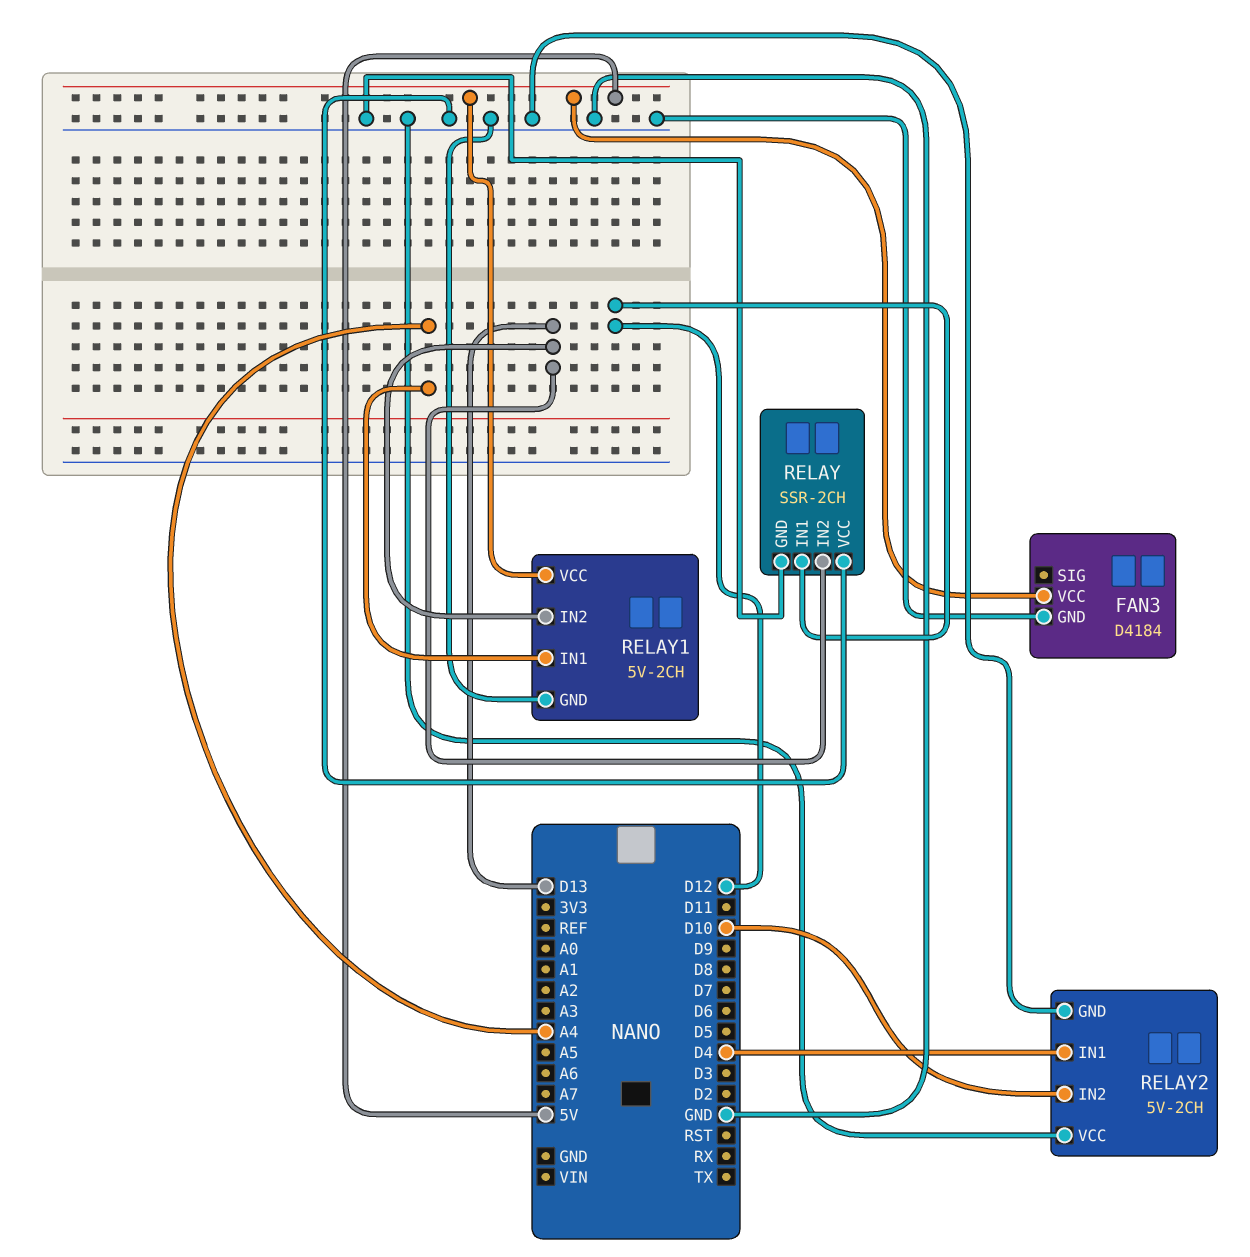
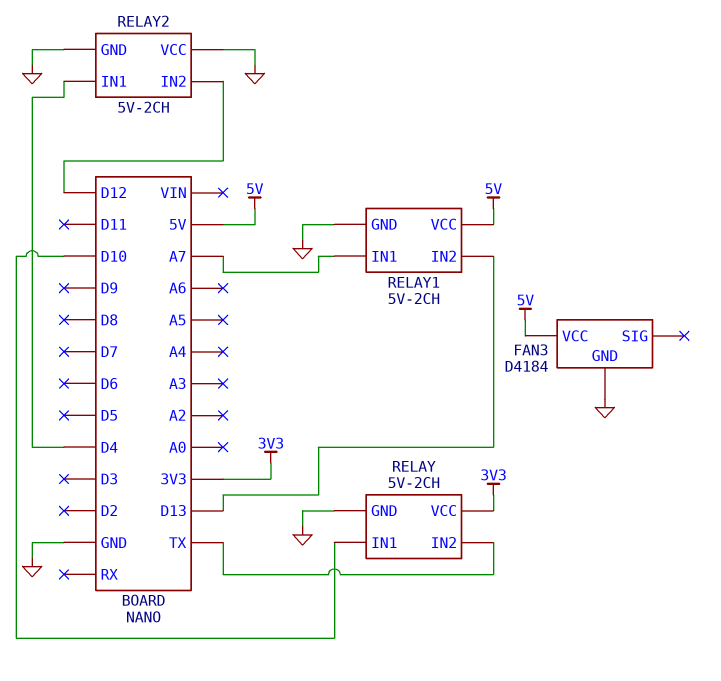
RELAY: SSR-2CH -> 5V-2CH
RELAY pin IN1: D12 -> D10
RELAY pin IN2: D13 -> TX
RELAY pin VCC: GND -> 3V3
RELAY1 pin IN1: A4 -> A7
RELAY2 pin IN2: D10 -> D12

